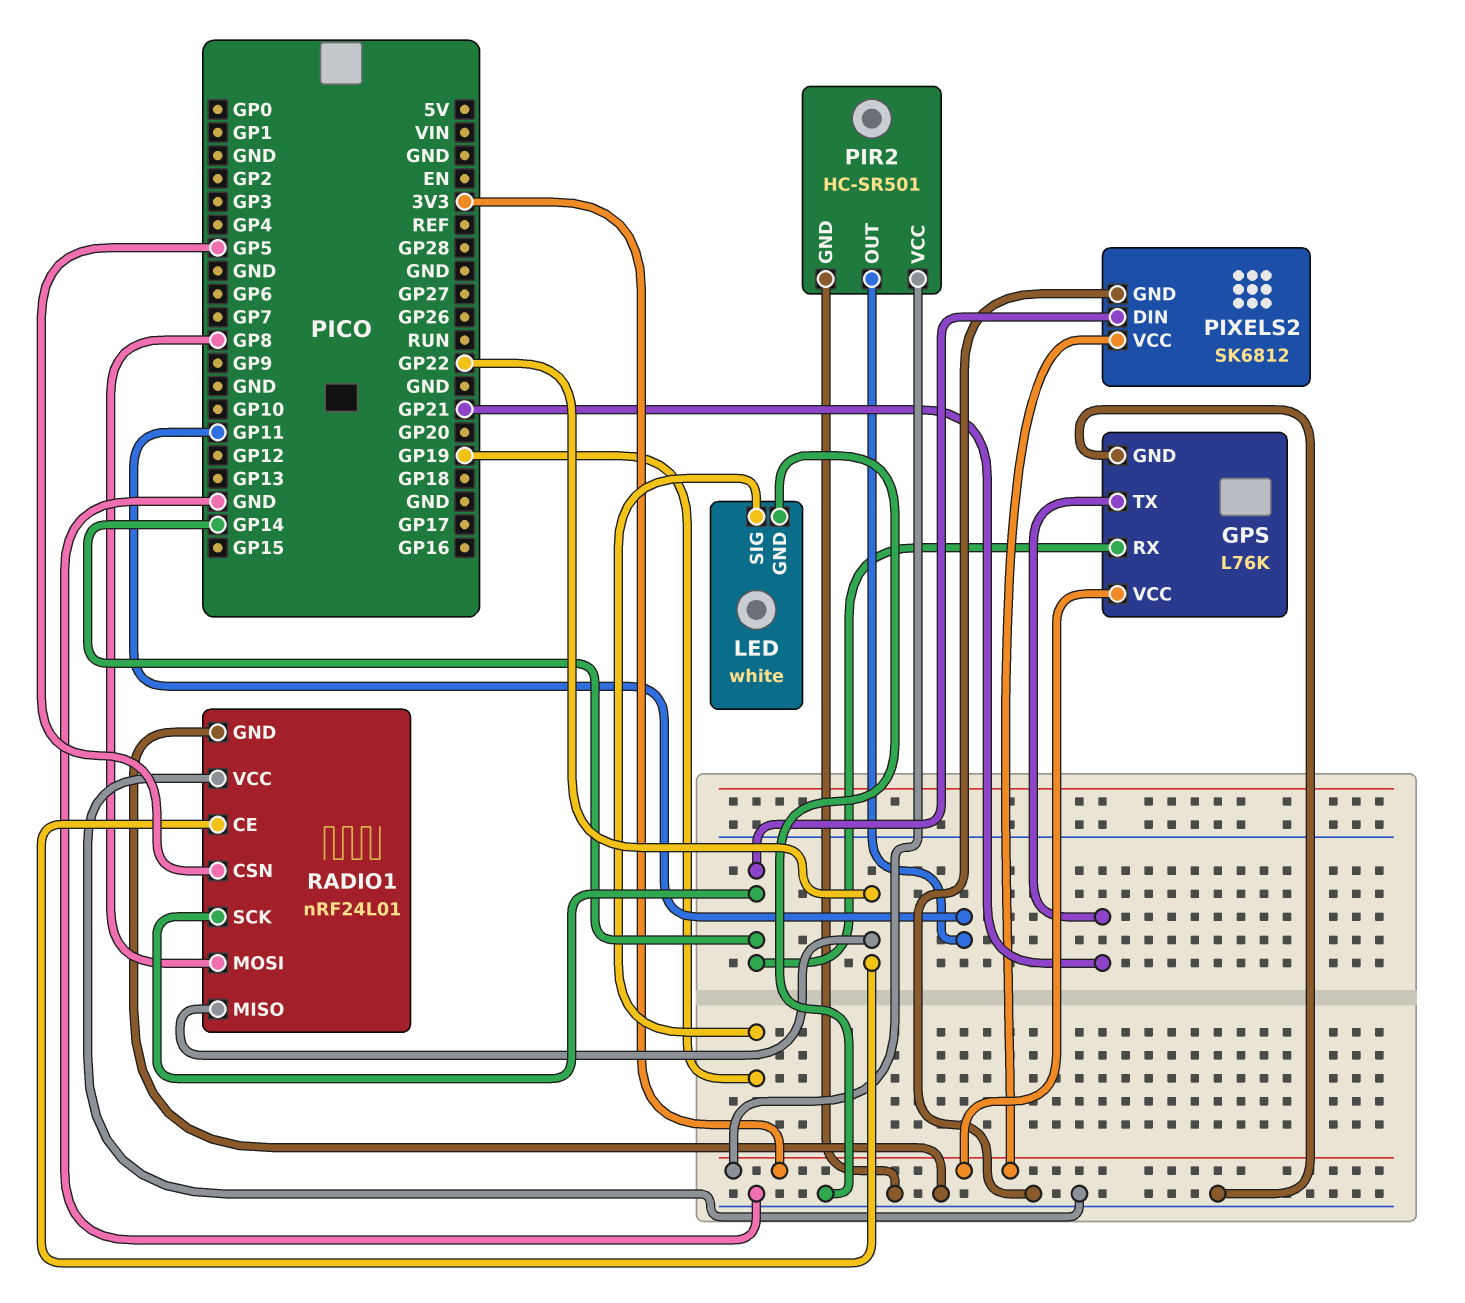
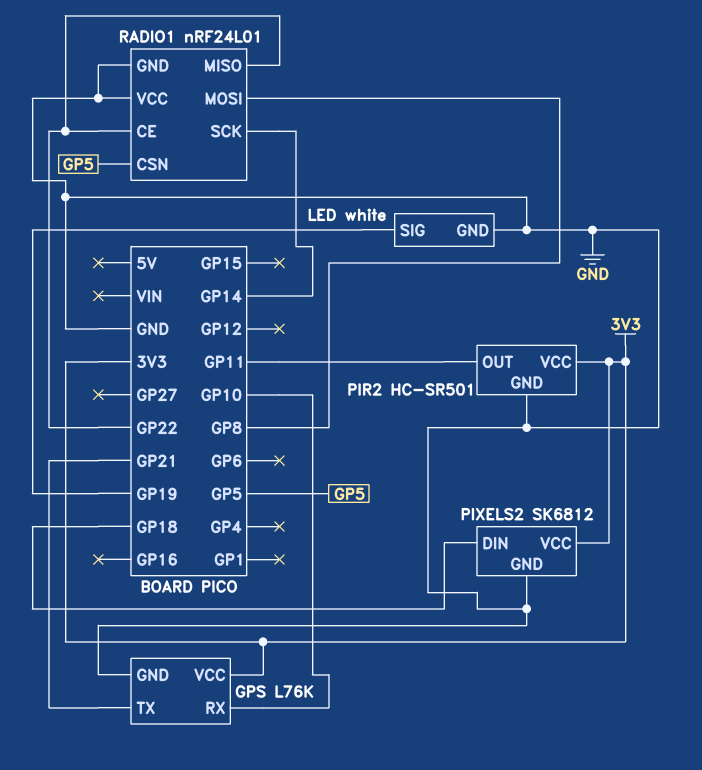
GPS pin RX: GP14 -> GP10
PIXELS2 pin DIN: GP14 -> GP18

